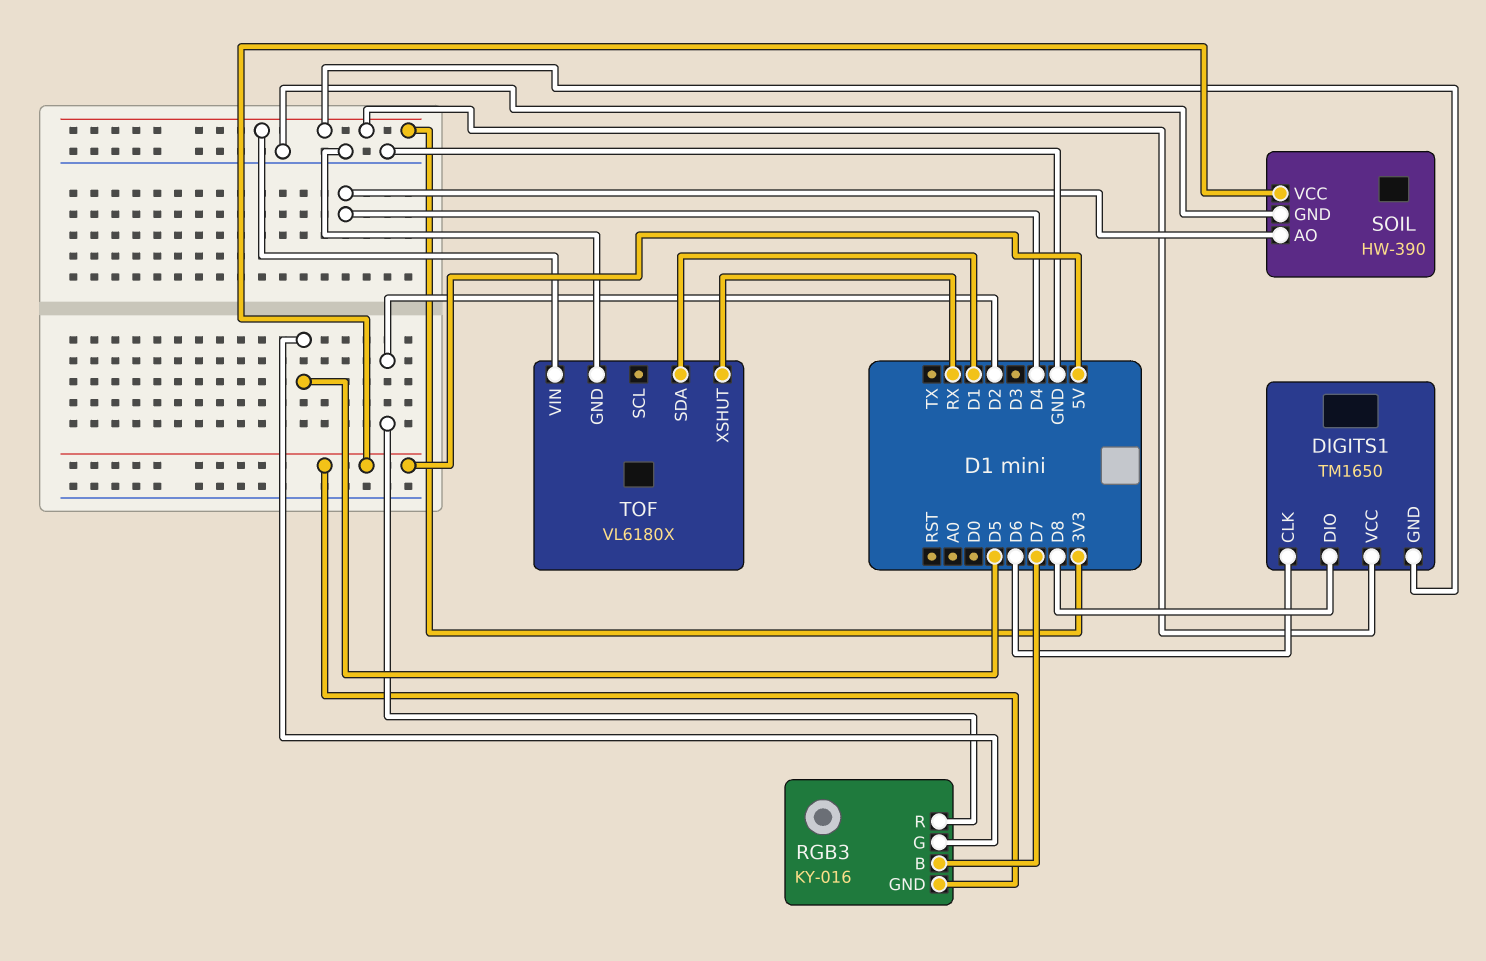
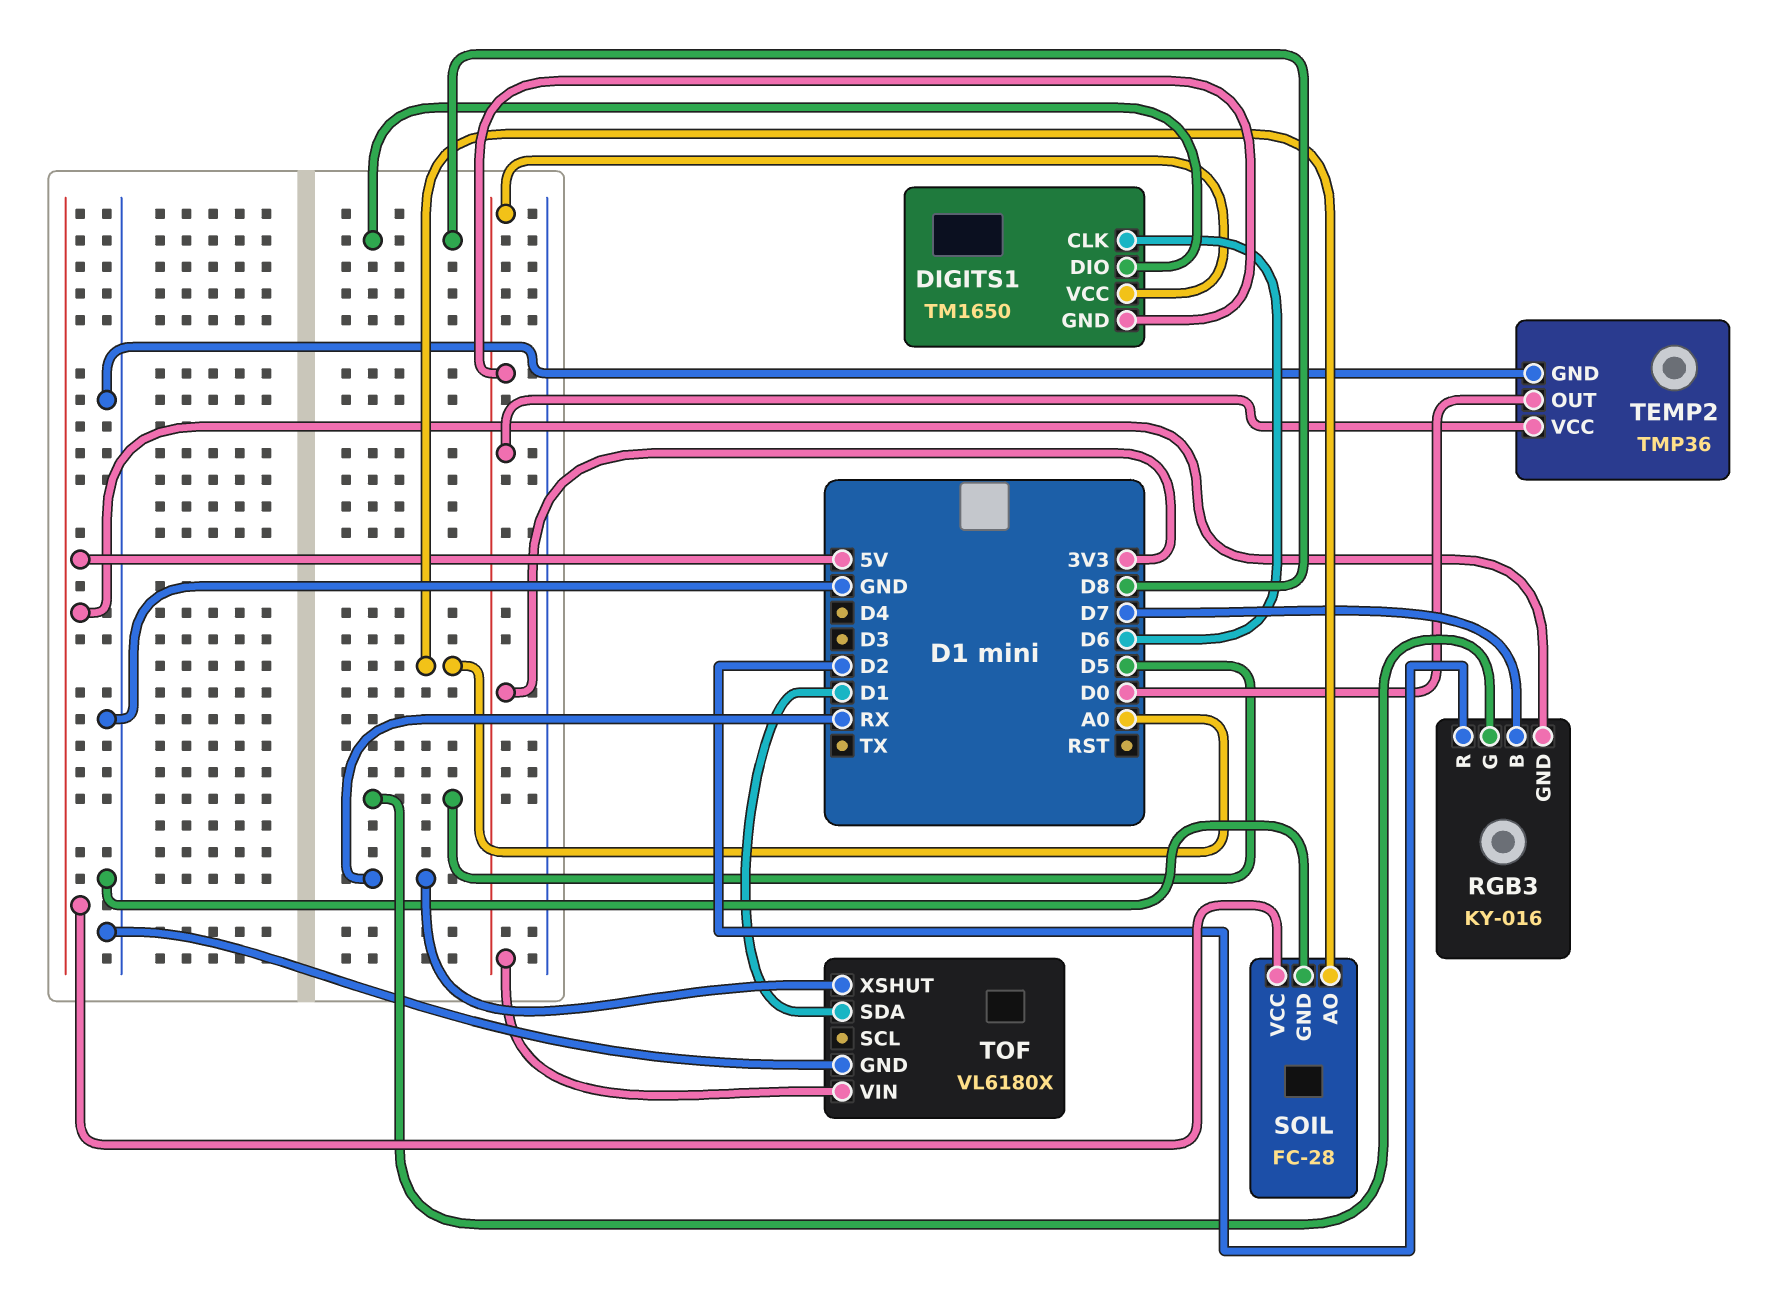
SOIL: HW-390 -> FC-28
SOIL pin AO: D4 -> A0
TEMP2: none -> TMP36
TEMP2 pin GND: none -> GND
TEMP2 pin OUT: none -> D0
TEMP2 pin VCC: none -> 3V3

